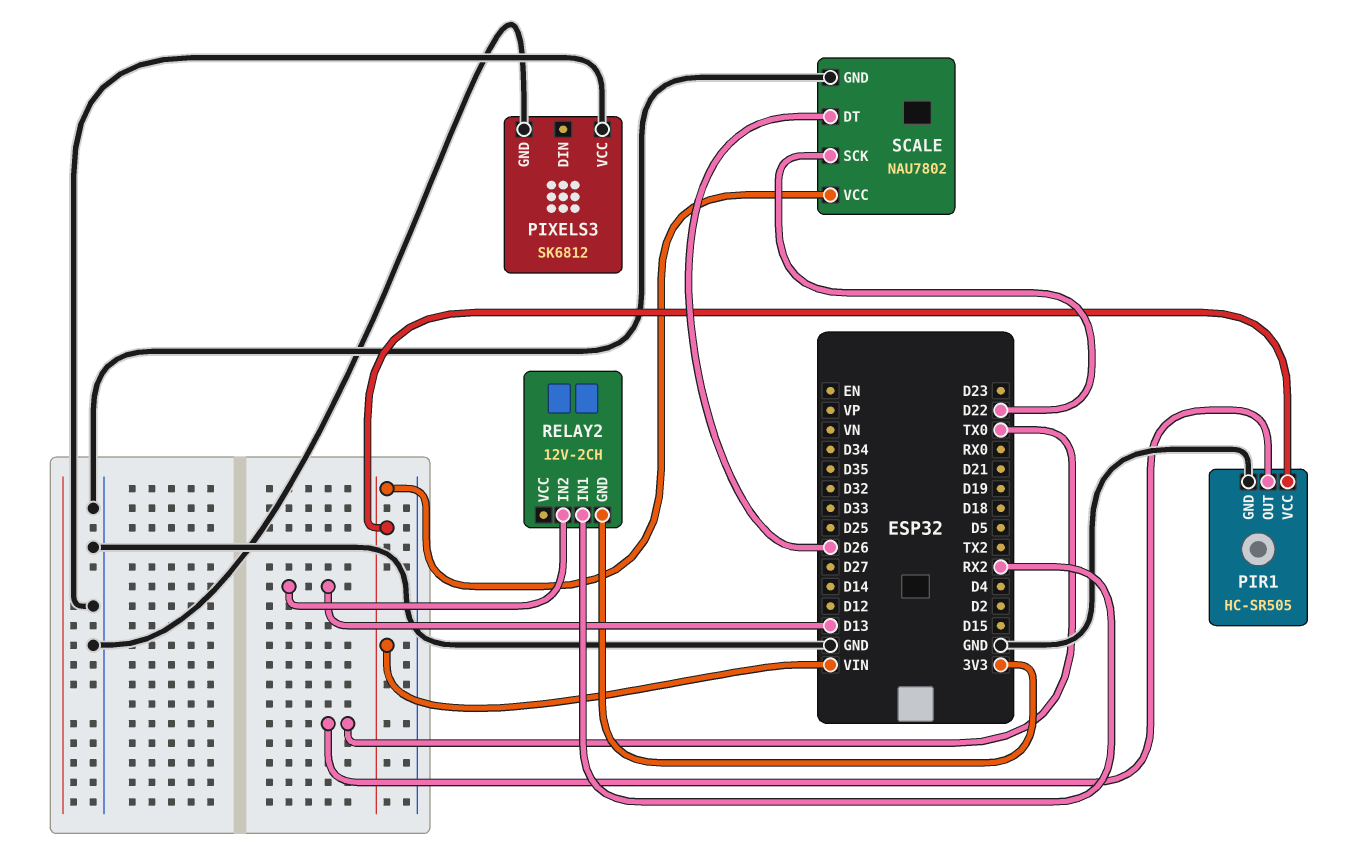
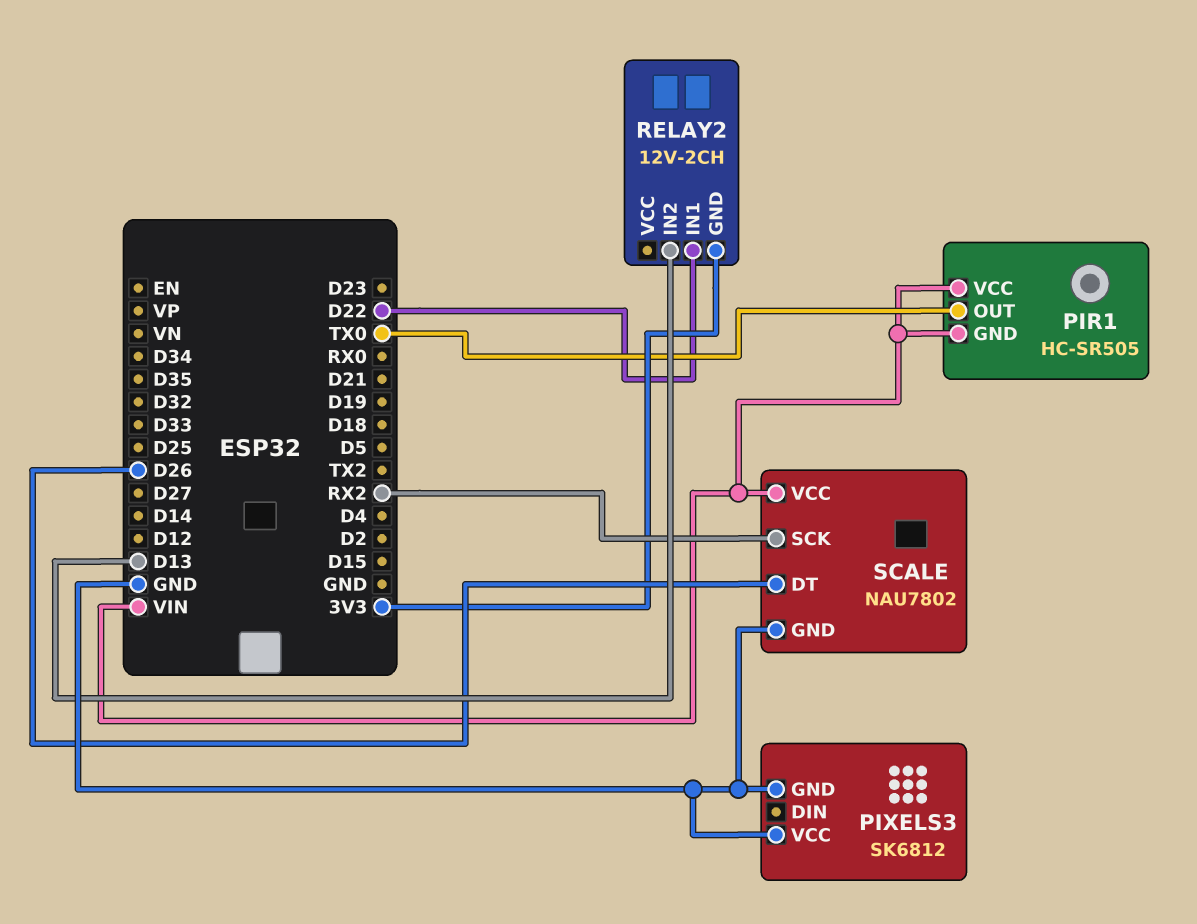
PIR1 pin GND: GND -> VIN
RELAY2 pin IN1: RX2 -> D22
SCALE pin SCK: D22 -> RX2

